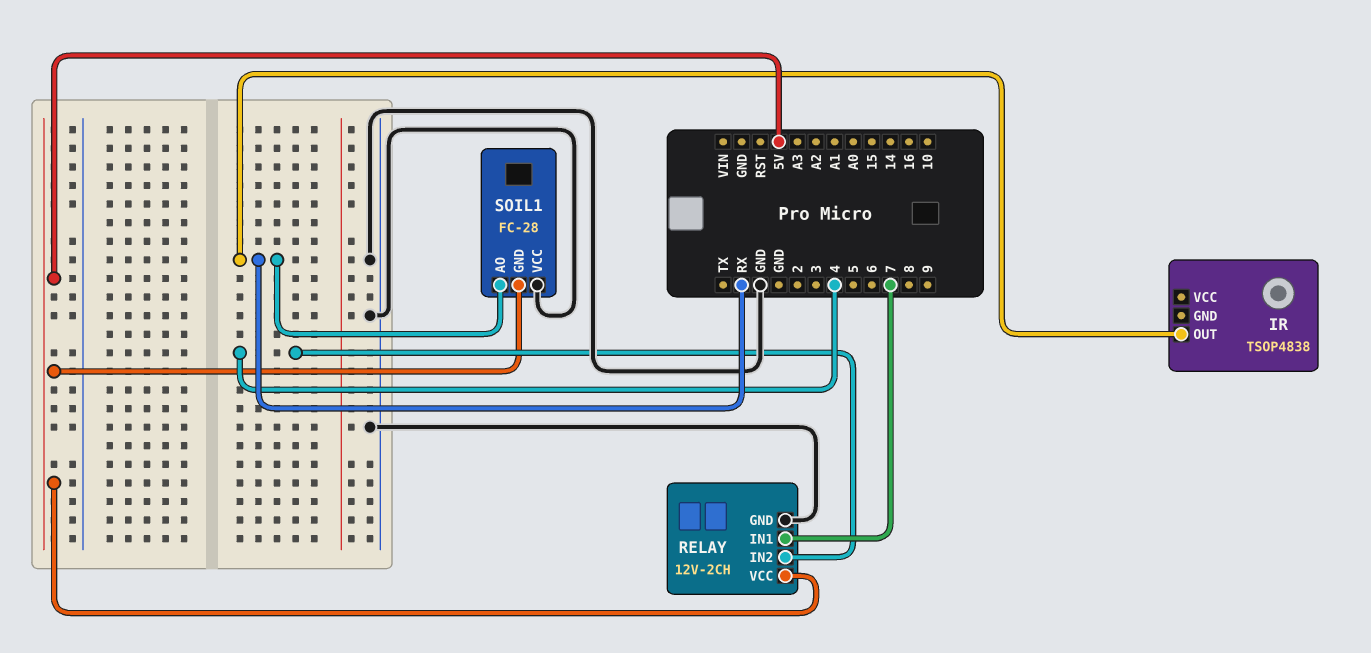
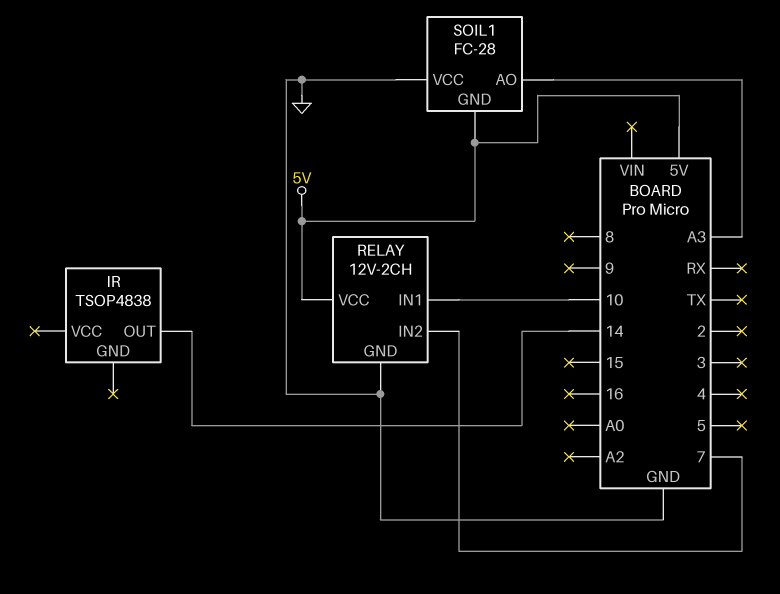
IR pin OUT: RX -> 14
RELAY pin IN1: 7 -> 10
RELAY pin IN2: 4 -> 7
SOIL1 pin AO: RX -> A3

